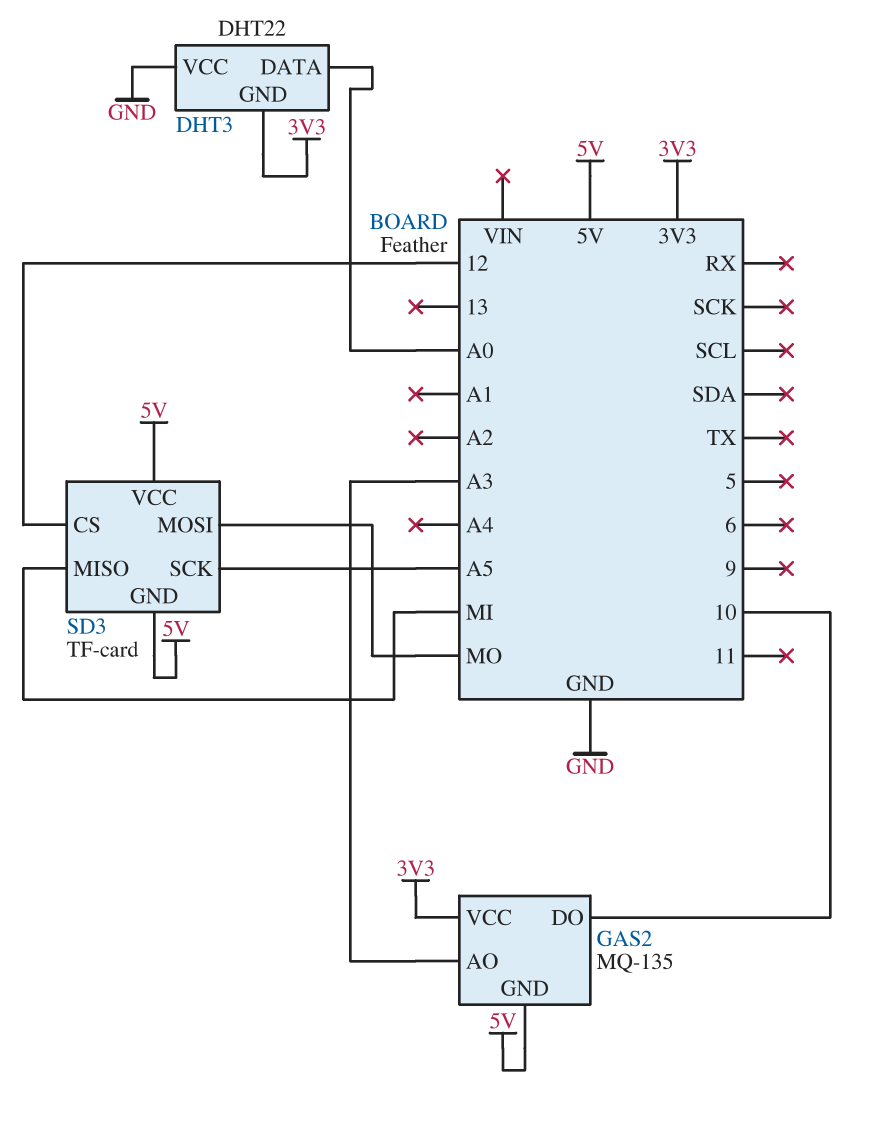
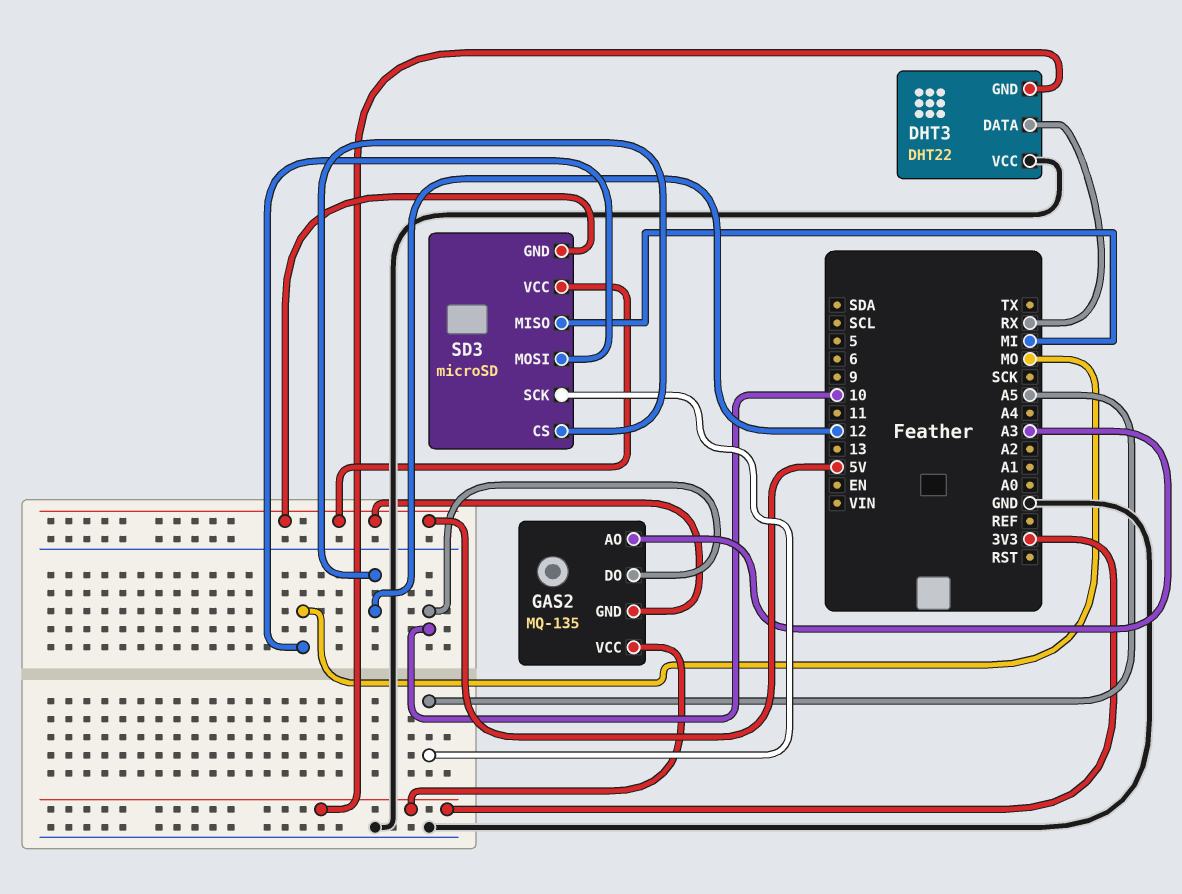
DHT3 pin DATA: A0 -> RX
SD3: TF-card -> microSD

